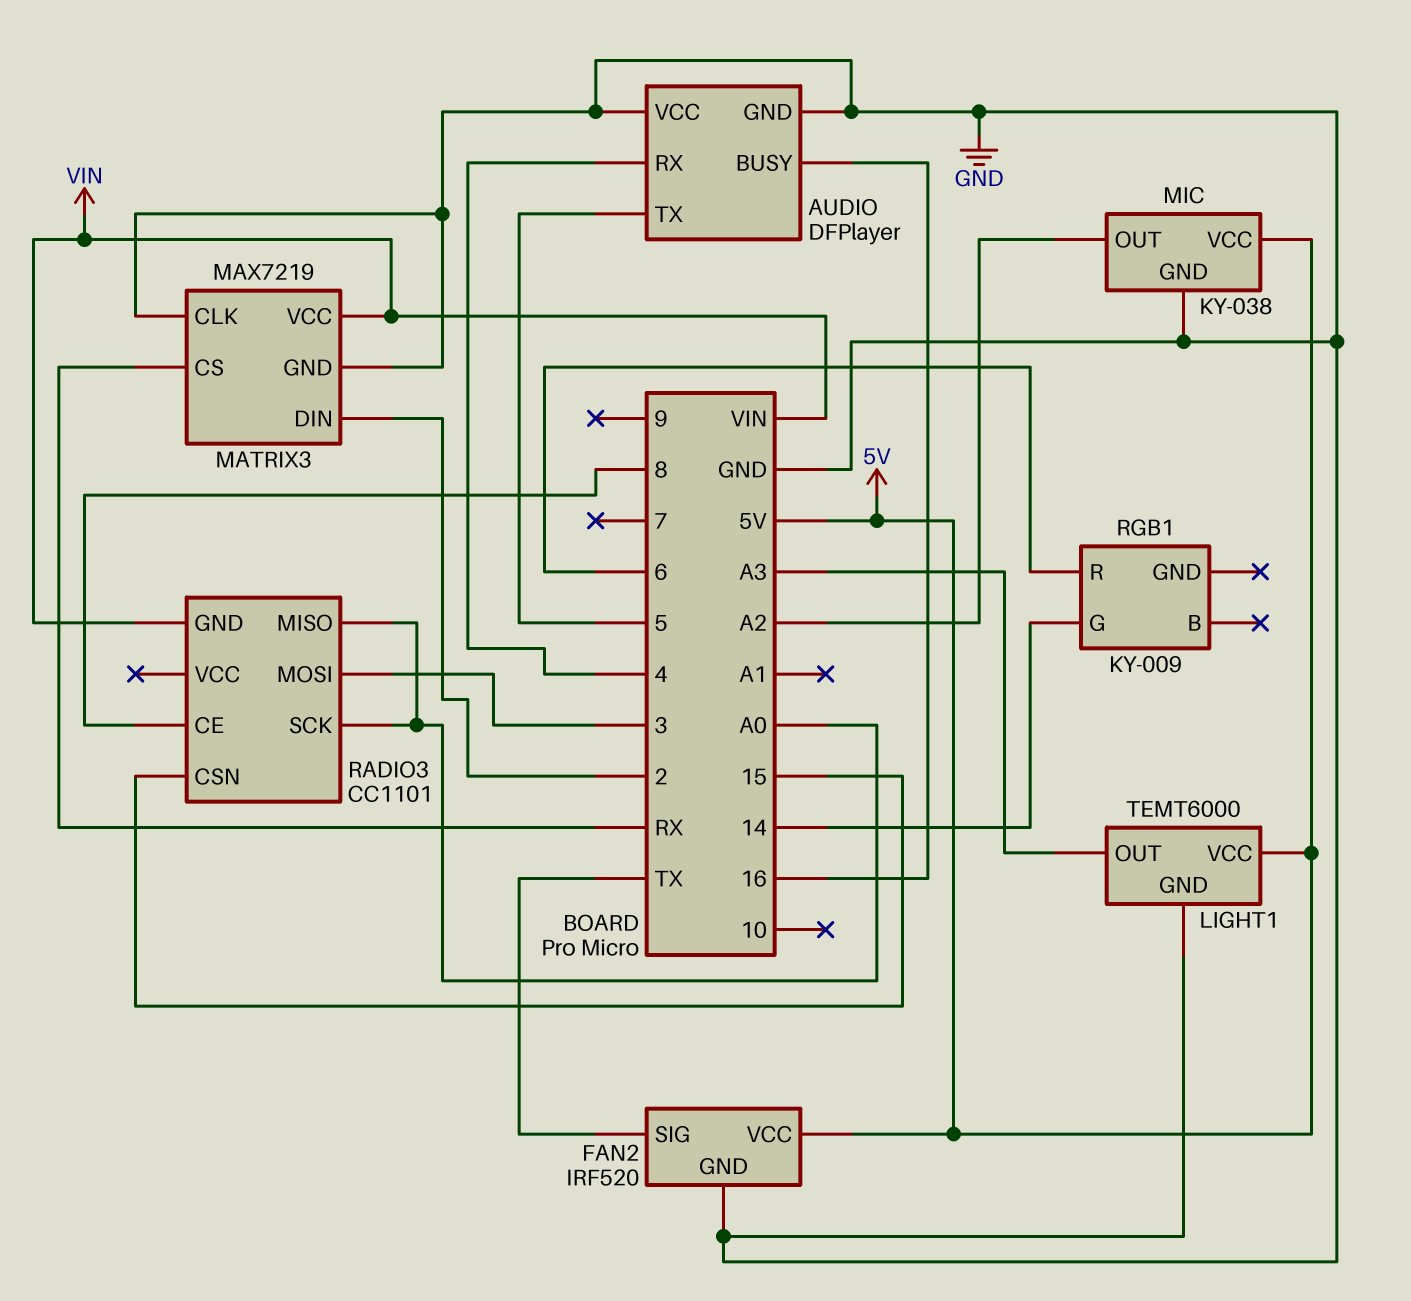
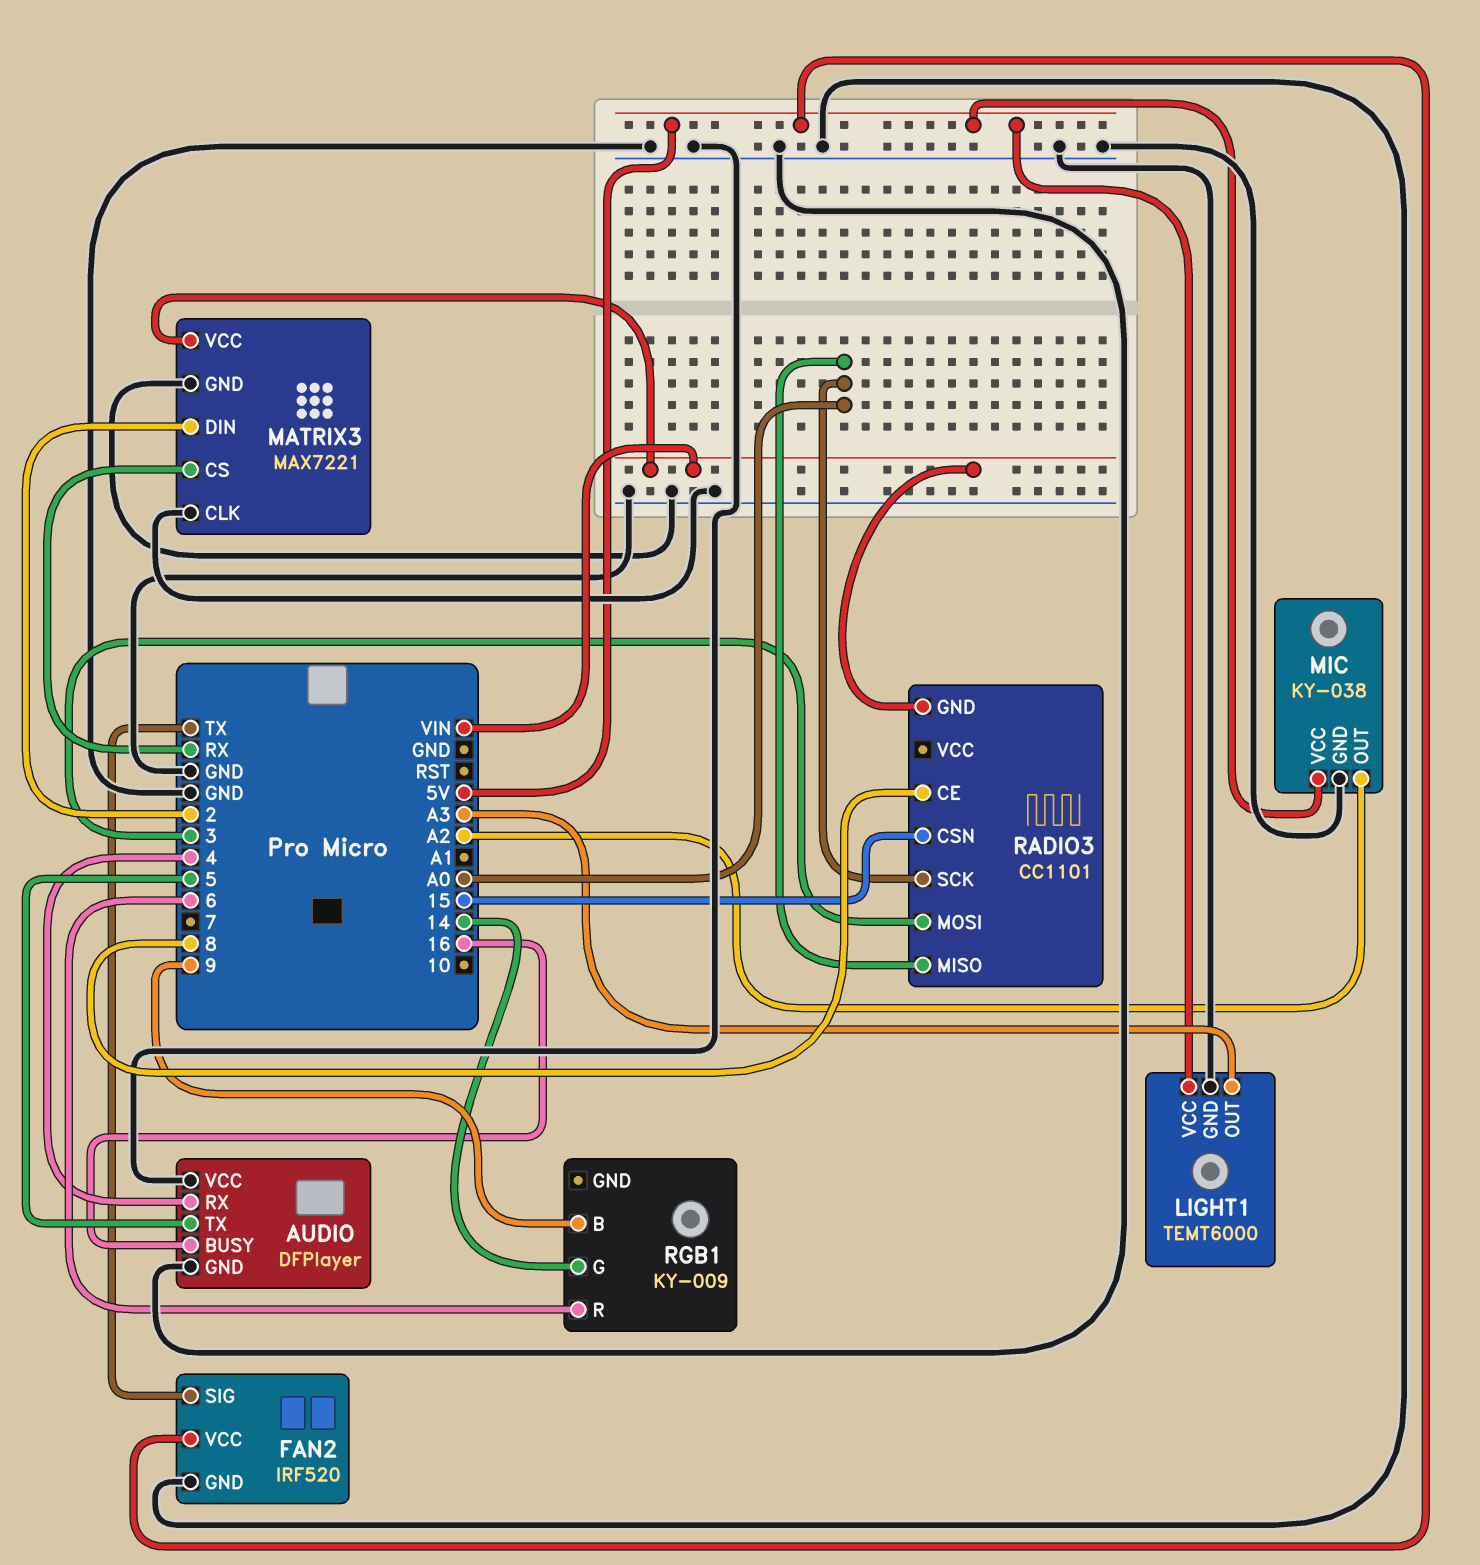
MATRIX3: MAX7219 -> MAX7221
RGB1 pin B: none -> 9

